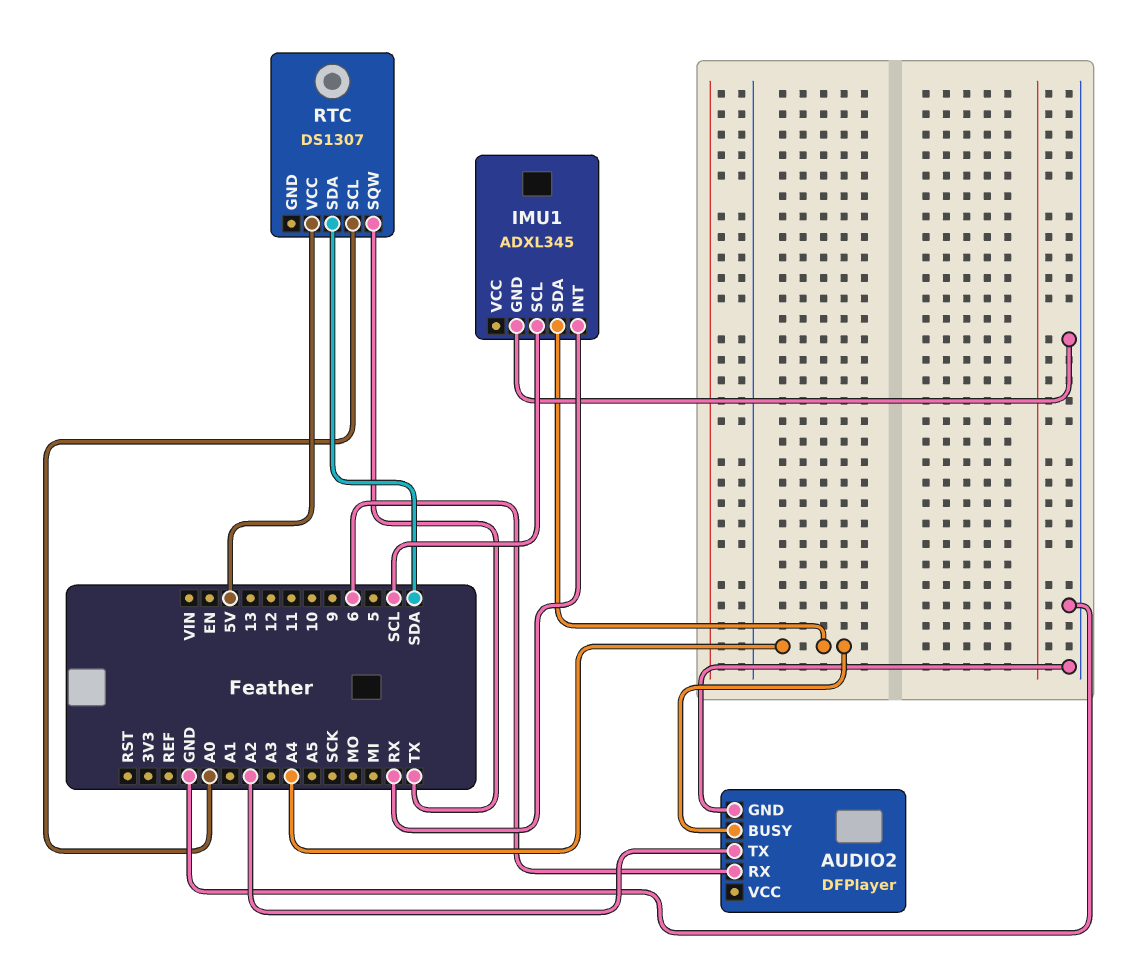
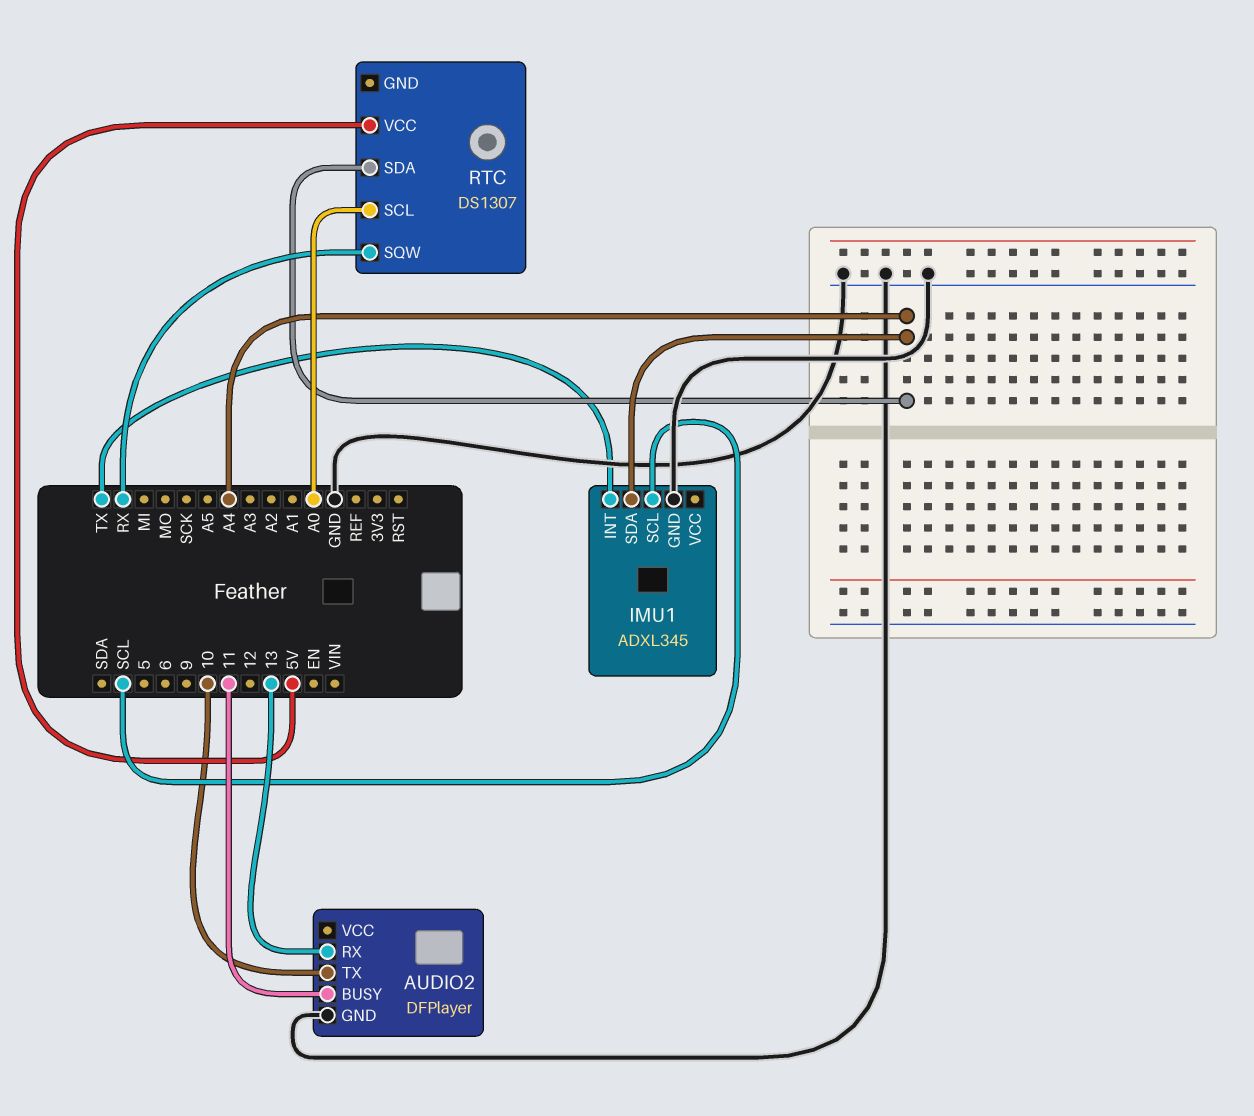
AUDIO2 pin BUSY: A4 -> 11
AUDIO2 pin RX: 6 -> 13
AUDIO2 pin TX: A2 -> 10
IMU1 pin INT: RX -> TX
RTC pin SDA: SDA -> A4
RTC pin SQW: TX -> RX

